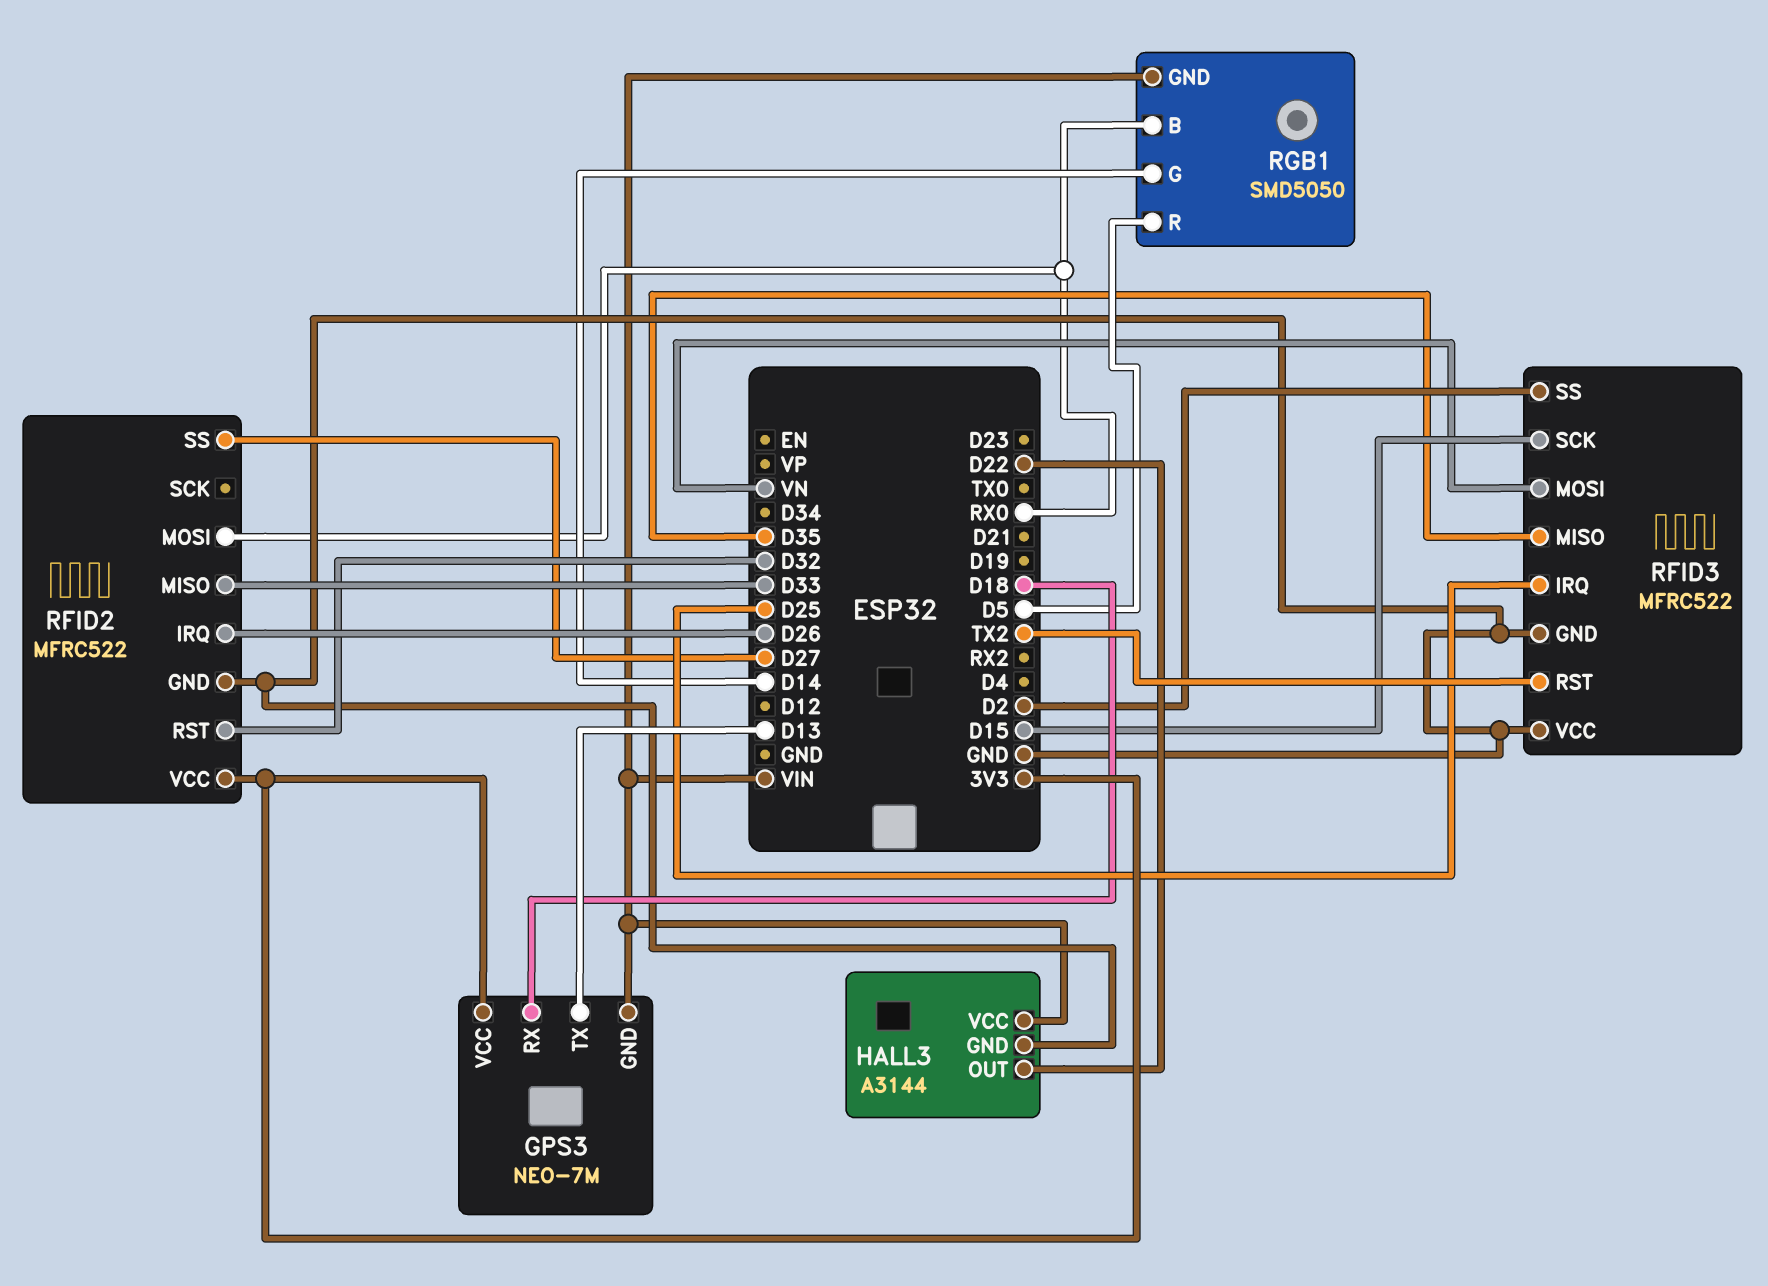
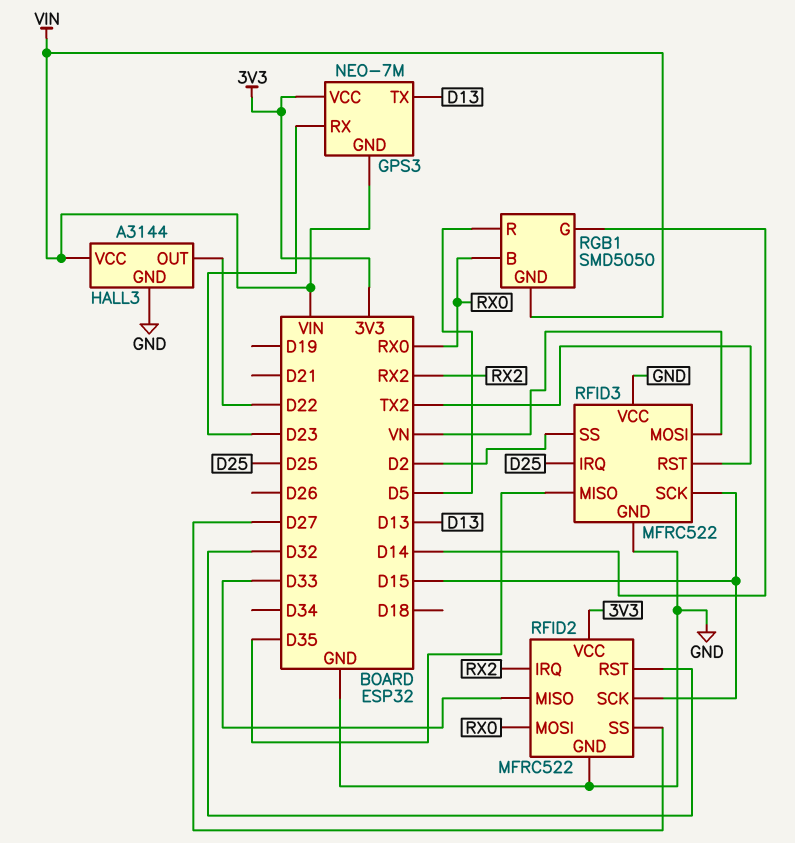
GPS3 pin RX: D18 -> D23
RFID2 pin IRQ: D26 -> RX2
RFID2 pin SCK: none -> D15

